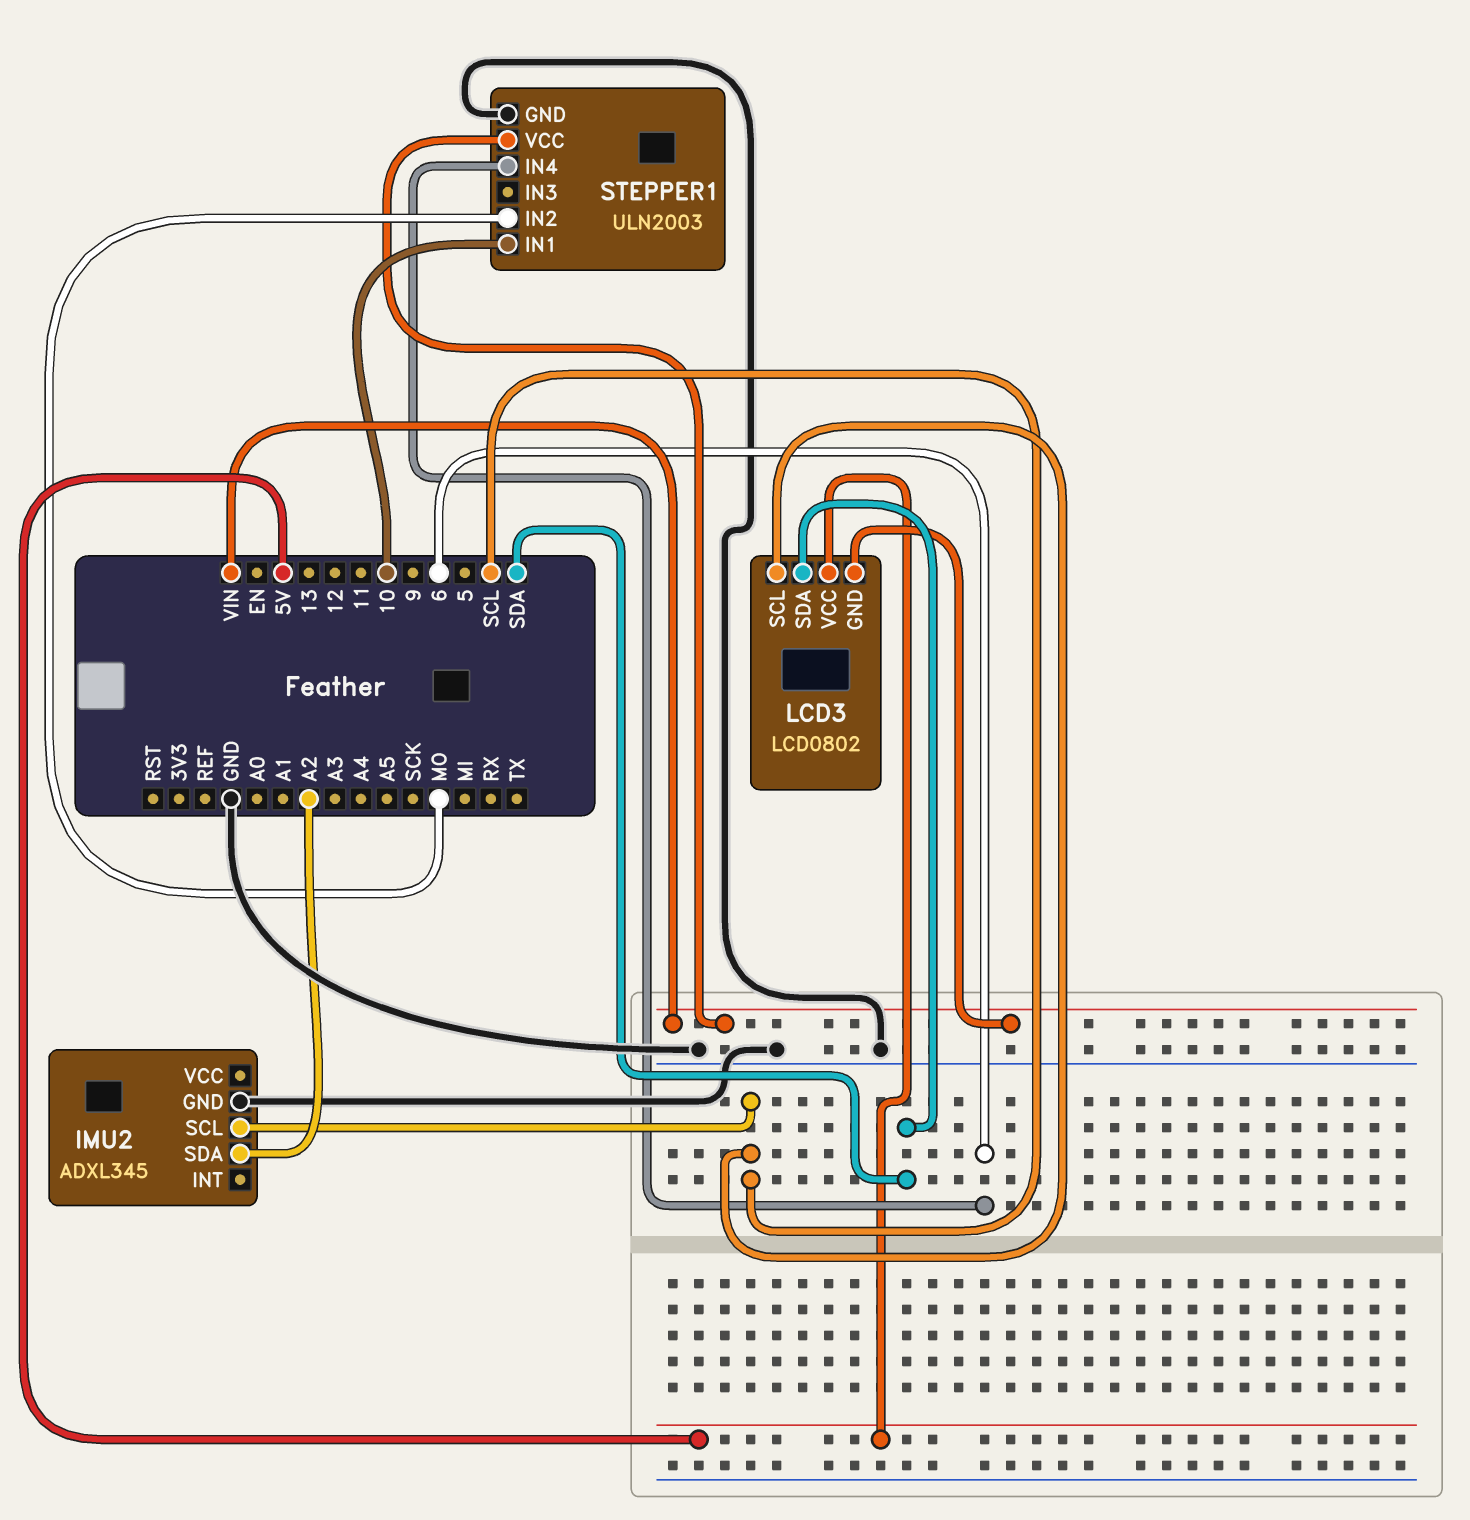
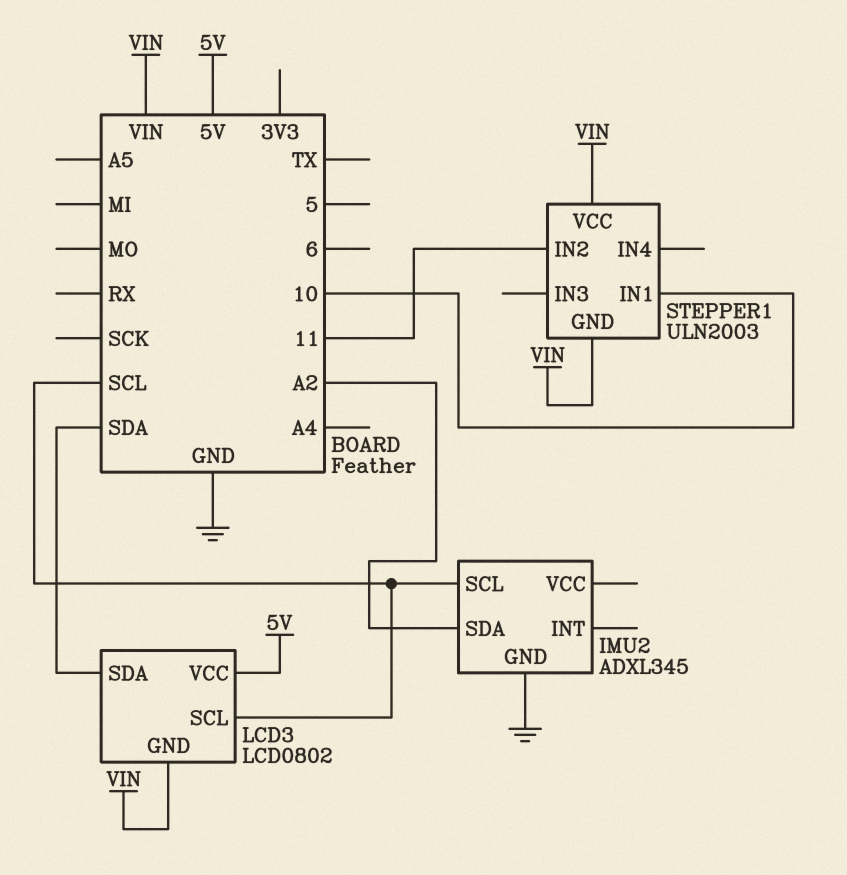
STEPPER1 pin GND: GND -> VIN
STEPPER1 pin IN2: MO -> 11
STEPPER1 pin IN4: 6 -> none

